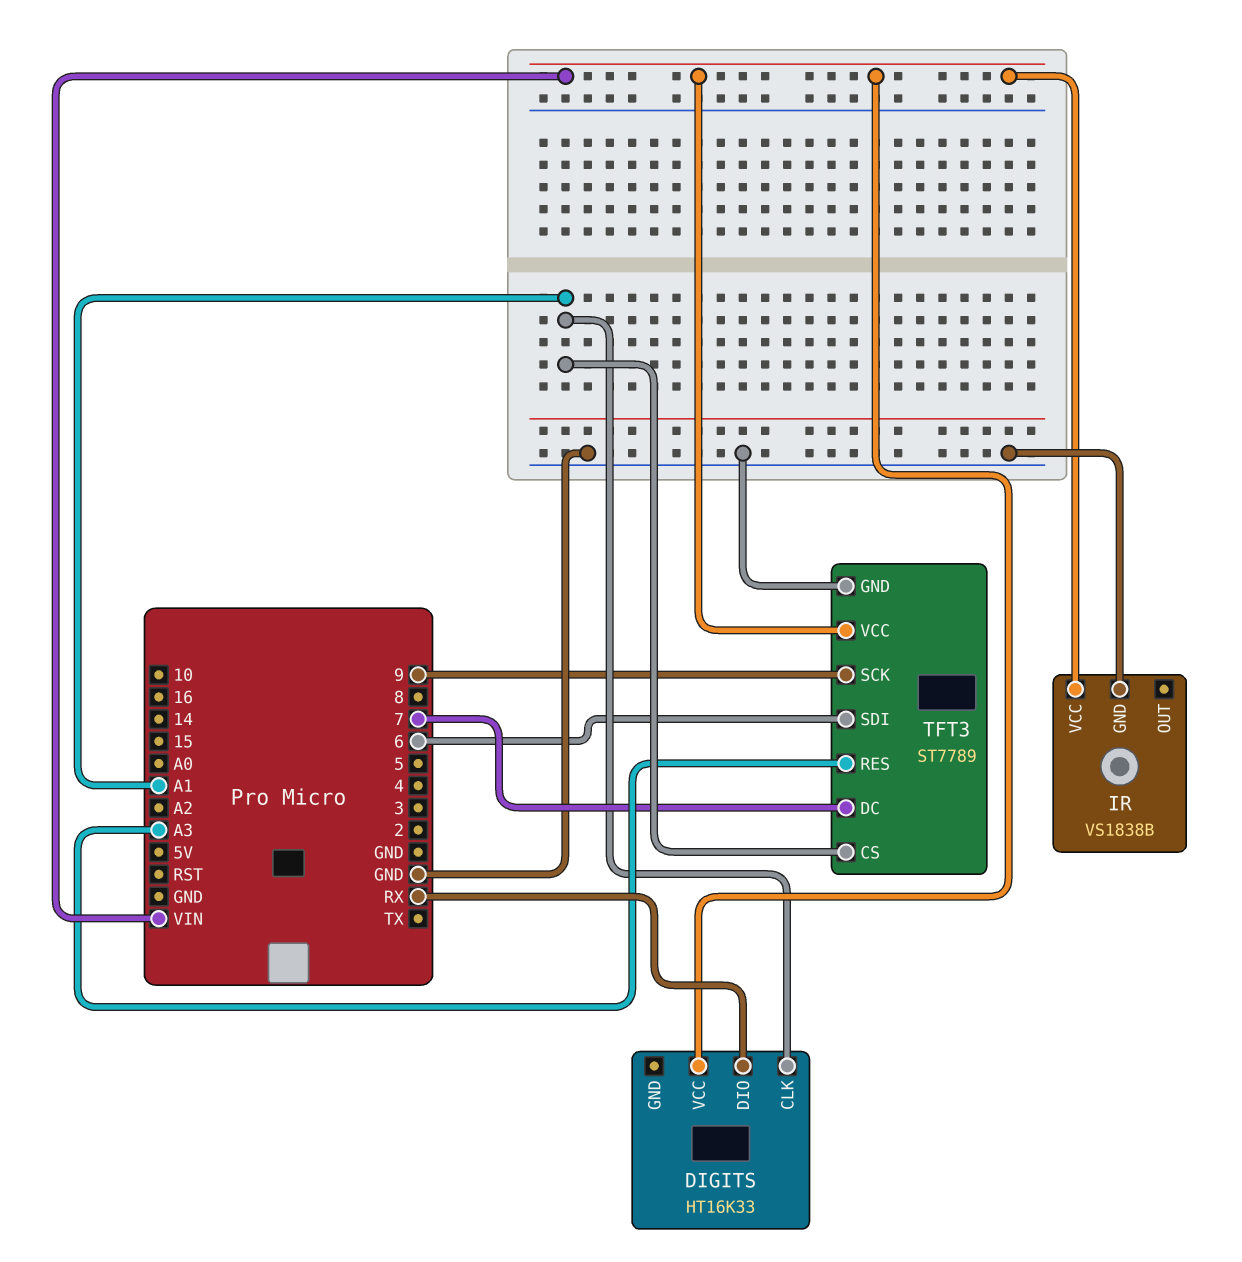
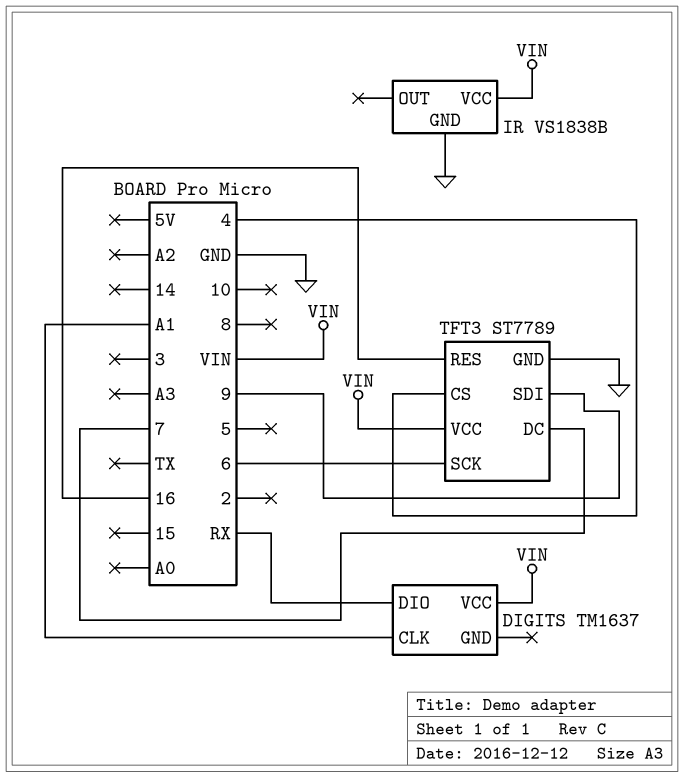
DIGITS: HT16K33 -> TM1637
TFT3 pin CS: A1 -> 4
TFT3 pin RES: A3 -> 16
TFT3 pin SCK: 9 -> 6
TFT3 pin SDI: 6 -> 9

